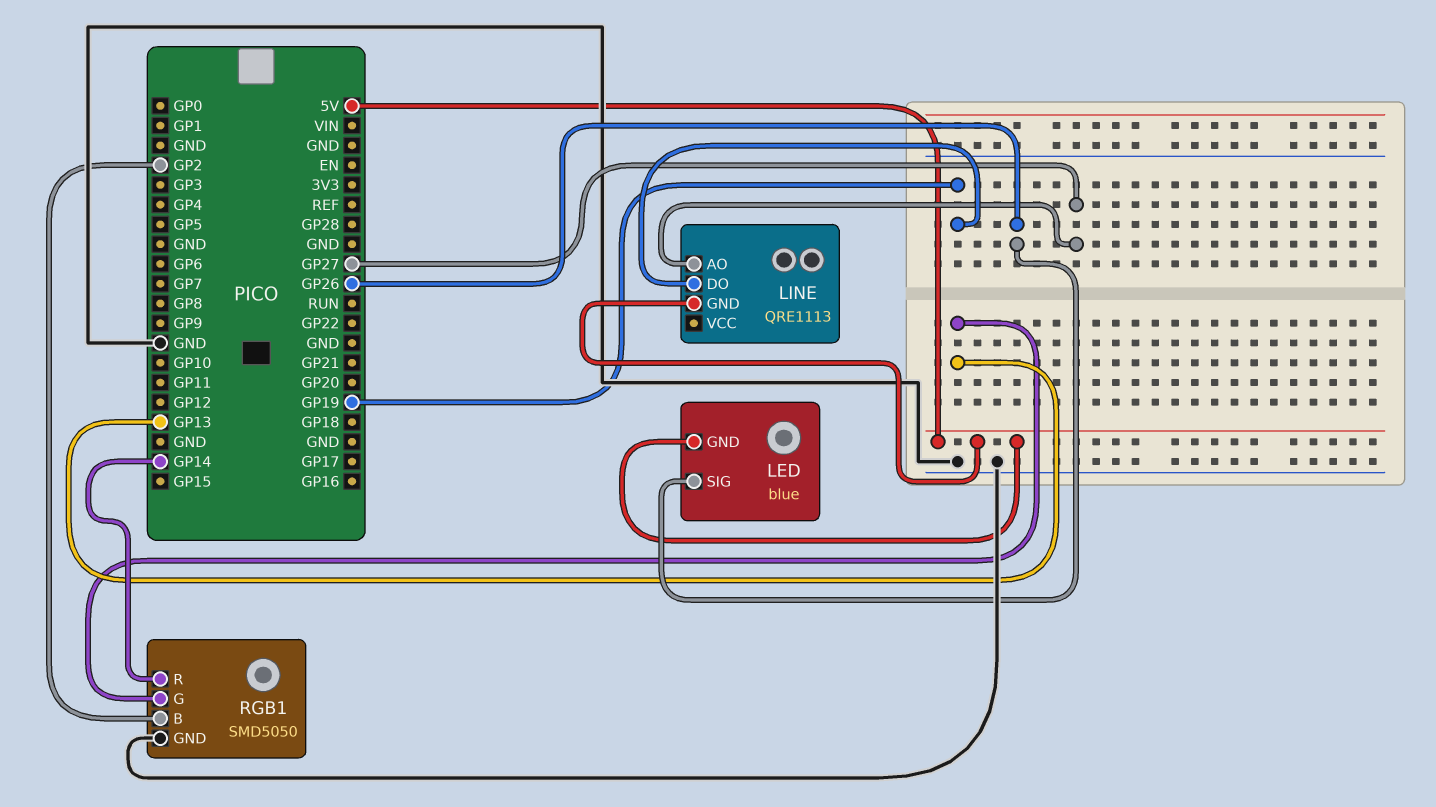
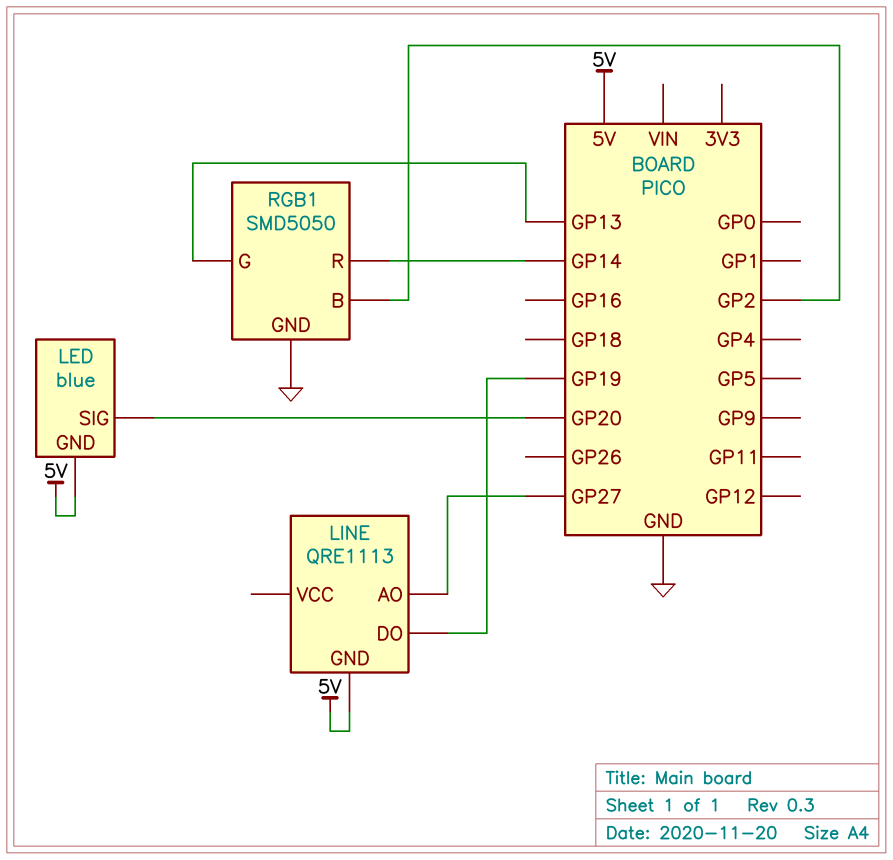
LED pin SIG: GP26 -> GP20

